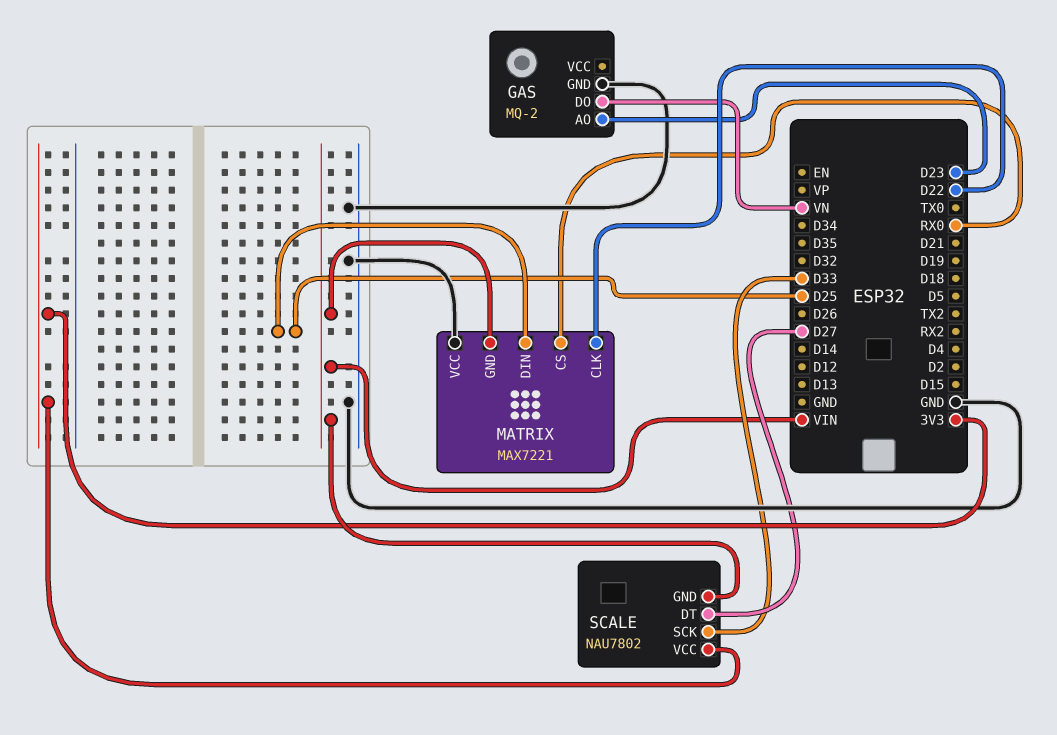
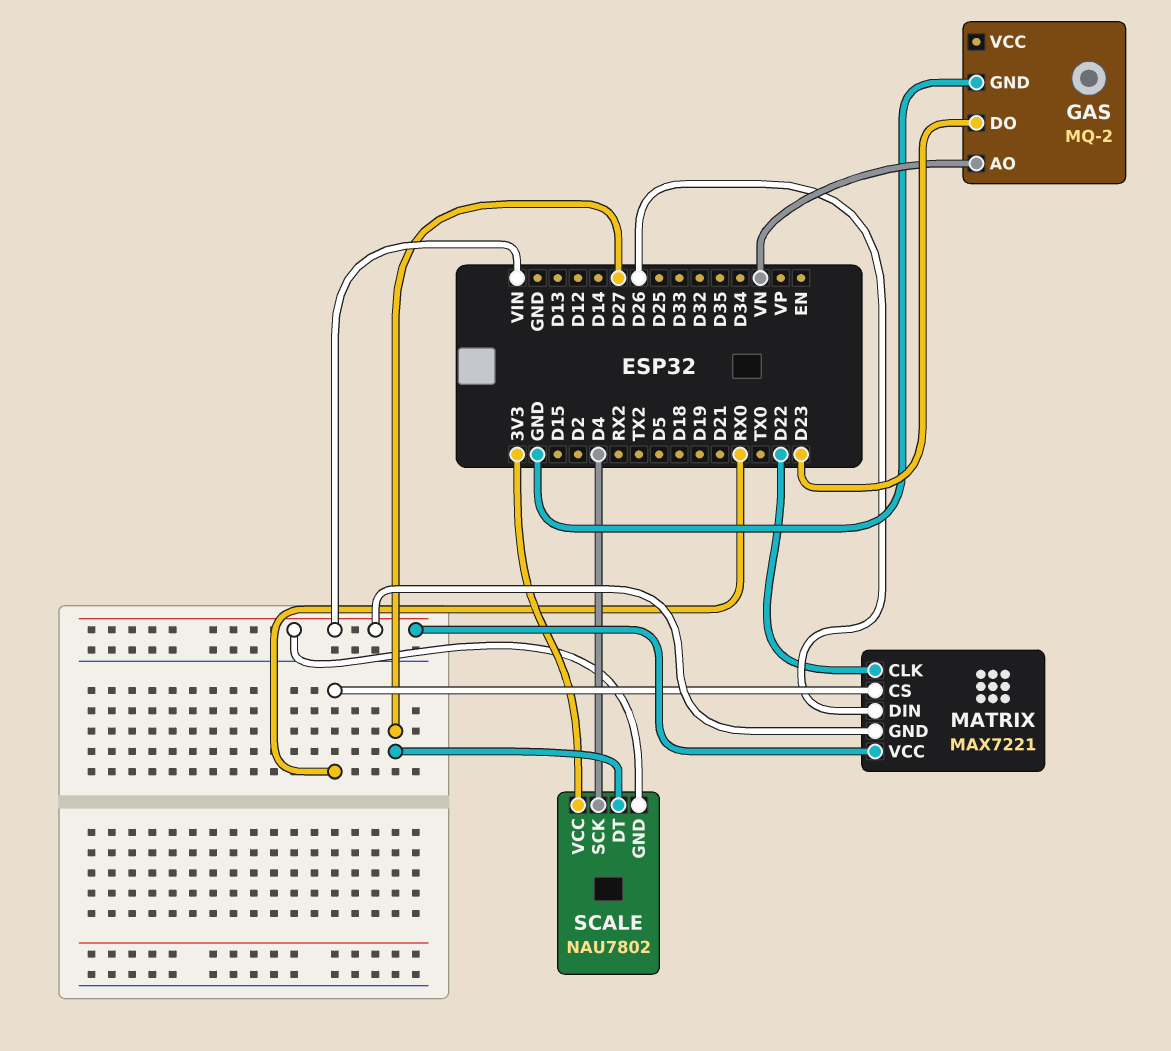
GAS pin AO: D23 -> VN
GAS pin DO: VN -> D23
MATRIX pin DIN: D25 -> D26
MATRIX pin VCC: GND -> VIN
SCALE pin SCK: D33 -> D4

